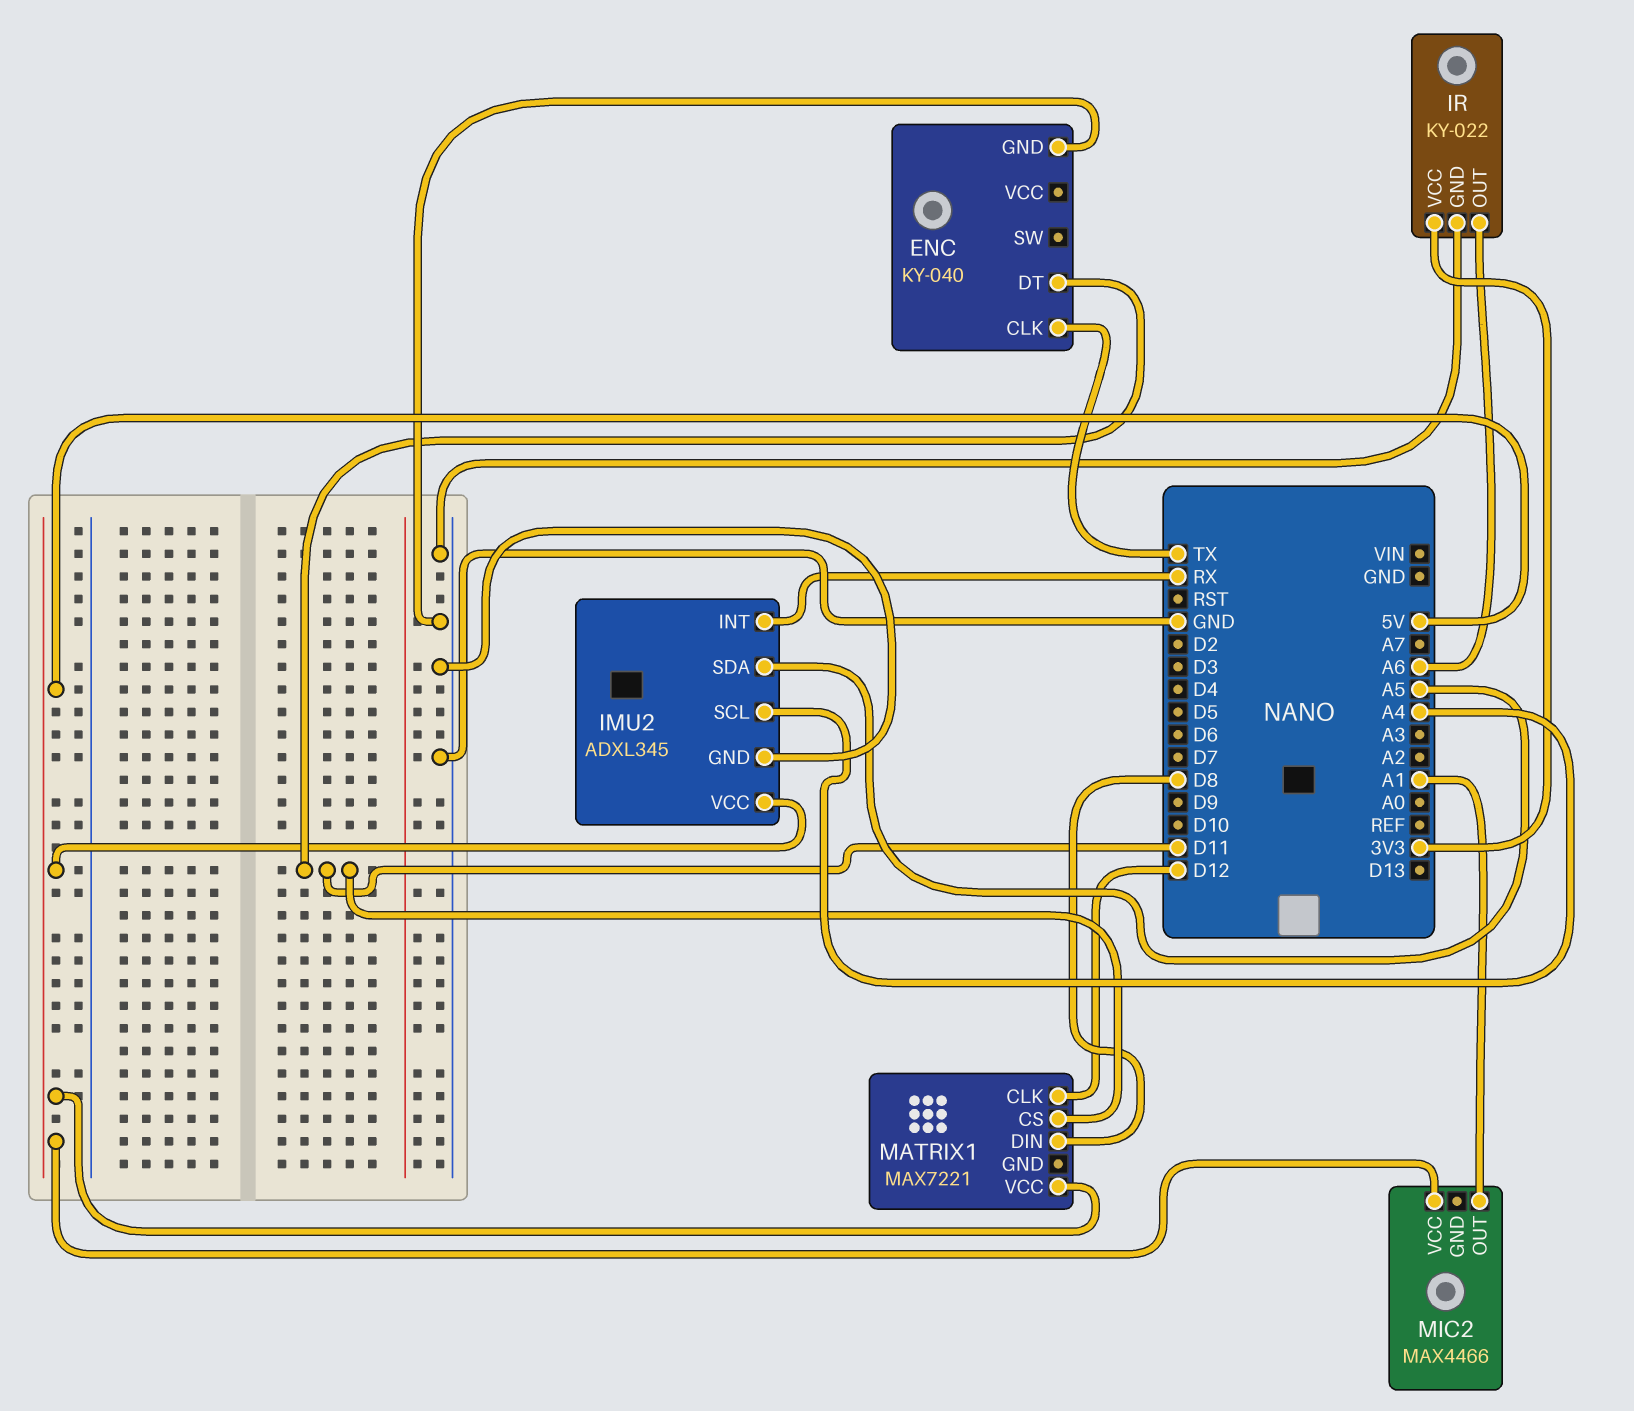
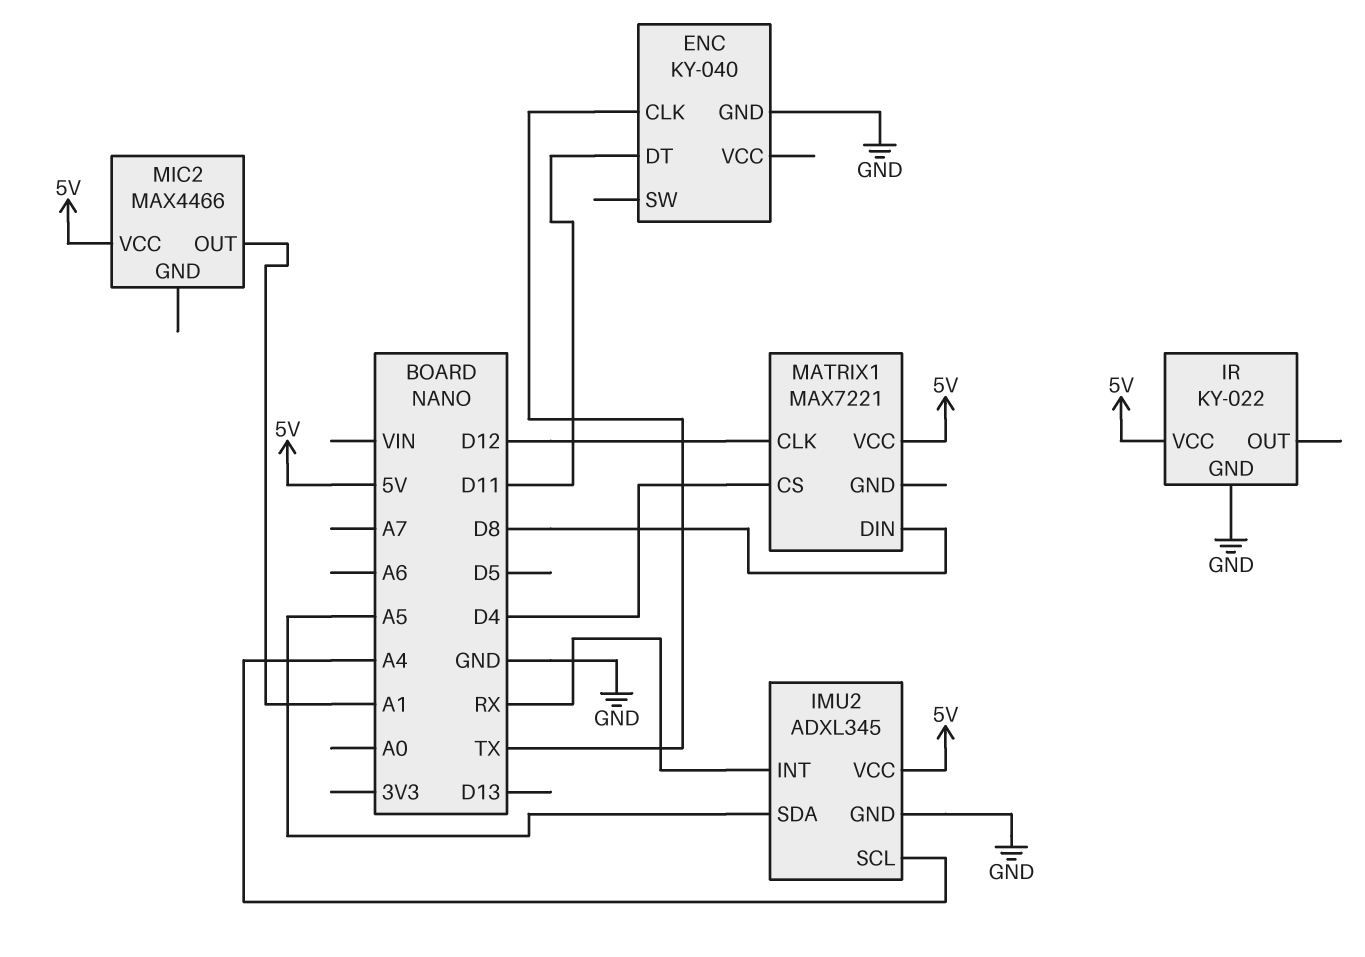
IR pin OUT: A6 -> none
IR pin VCC: 3V3 -> 5V
MATRIX1 pin CS: D11 -> D4

